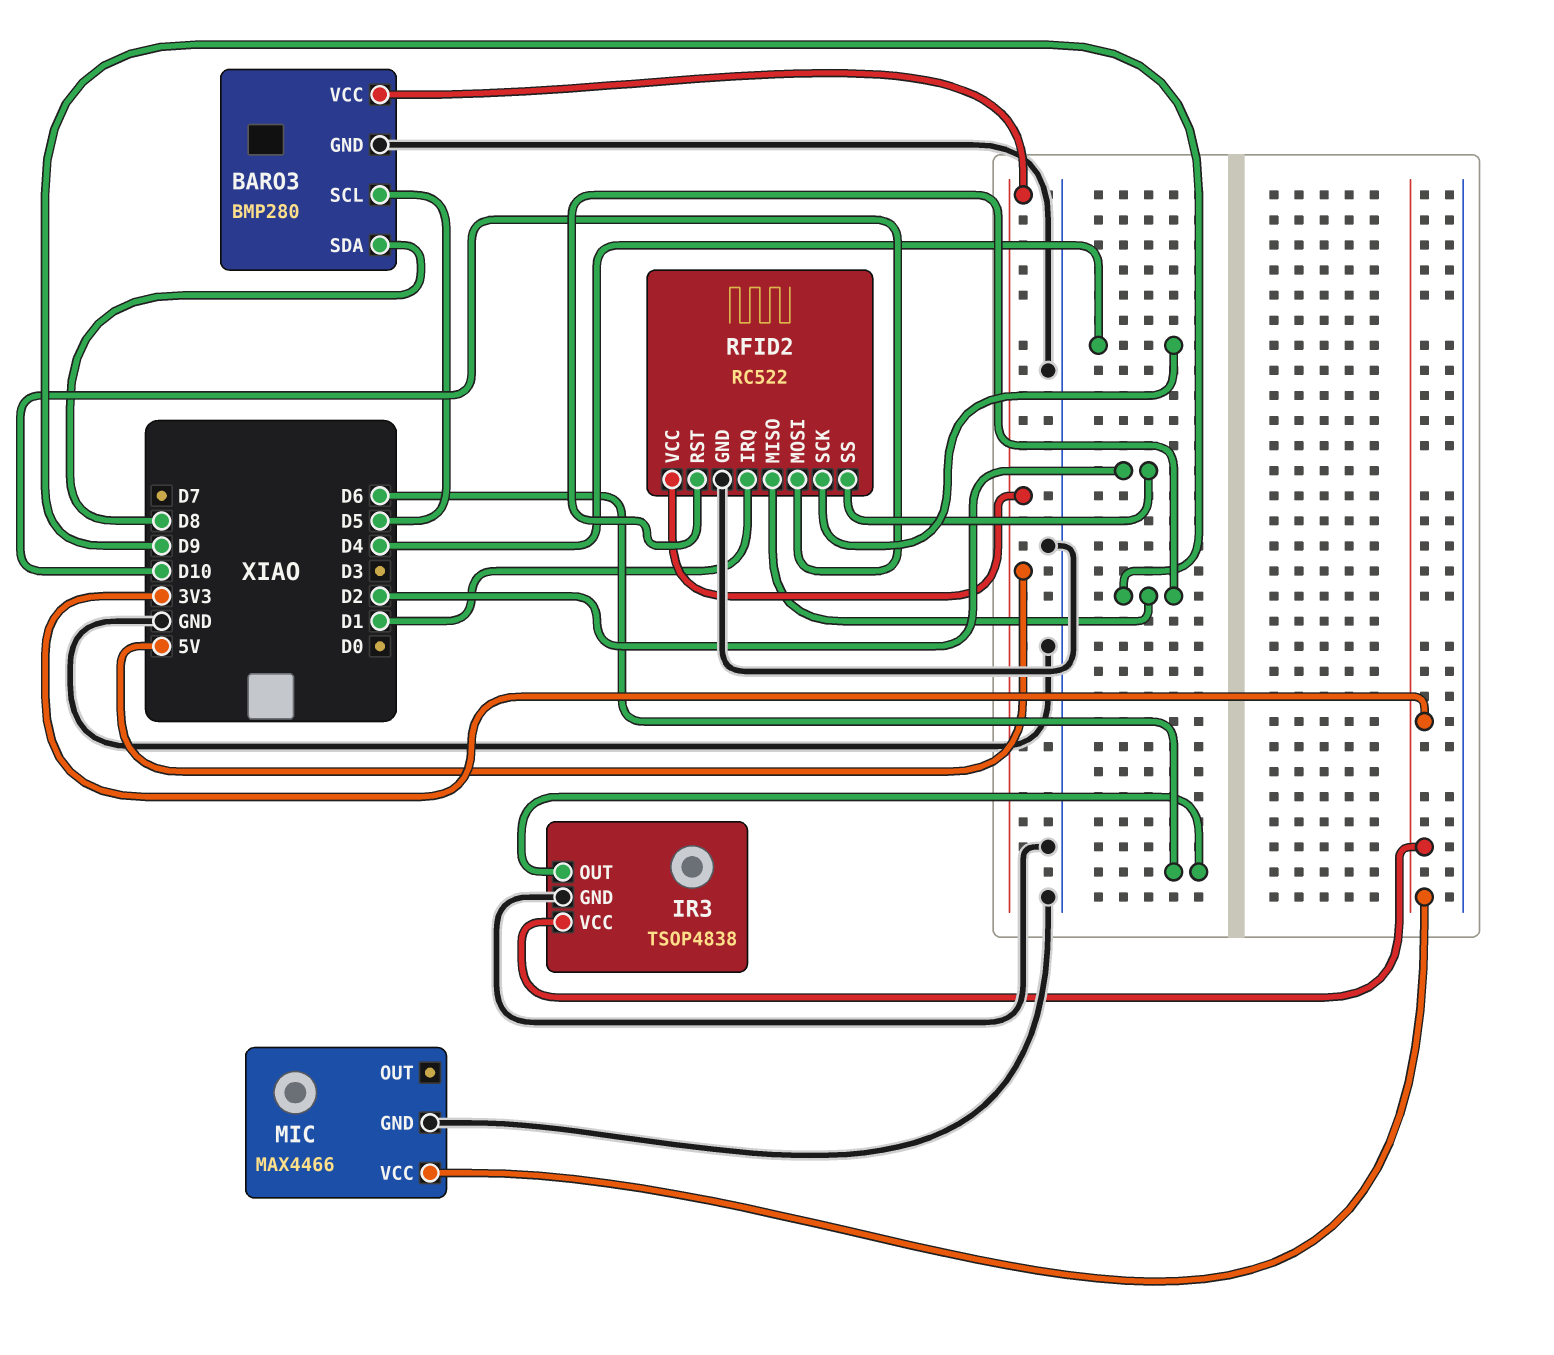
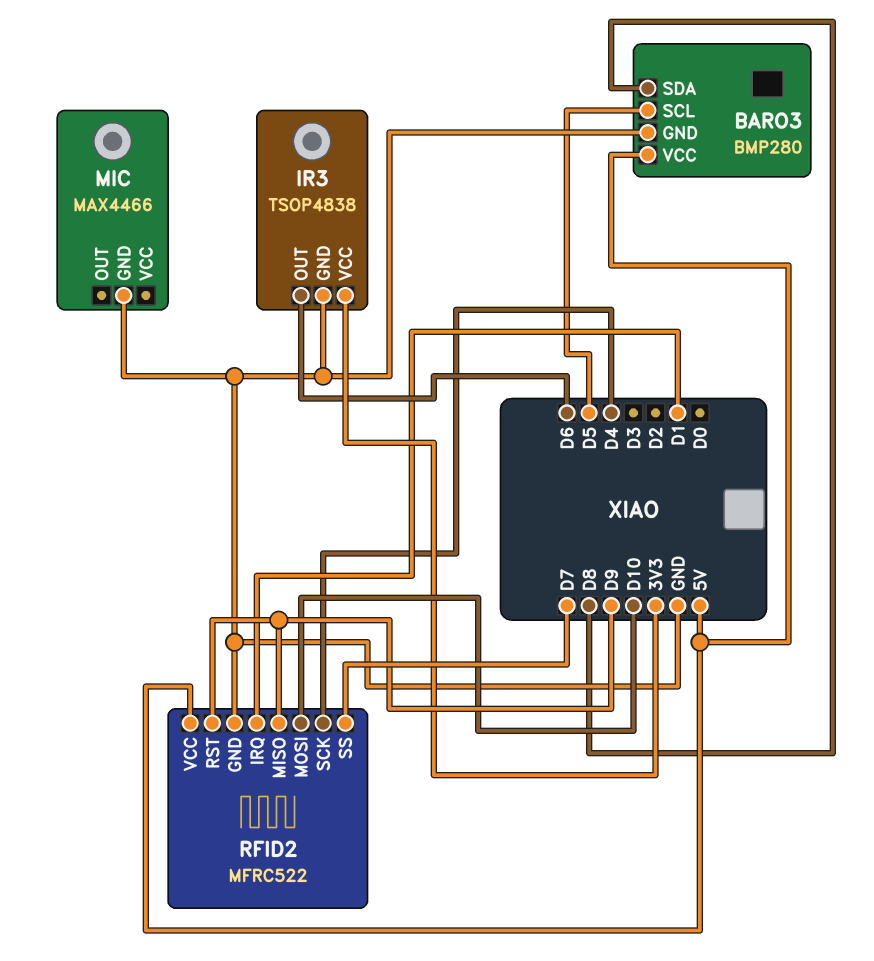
MIC pin VCC: 3V3 -> none
RFID2: RC522 -> MFRC522
RFID2 pin SS: D2 -> D7

